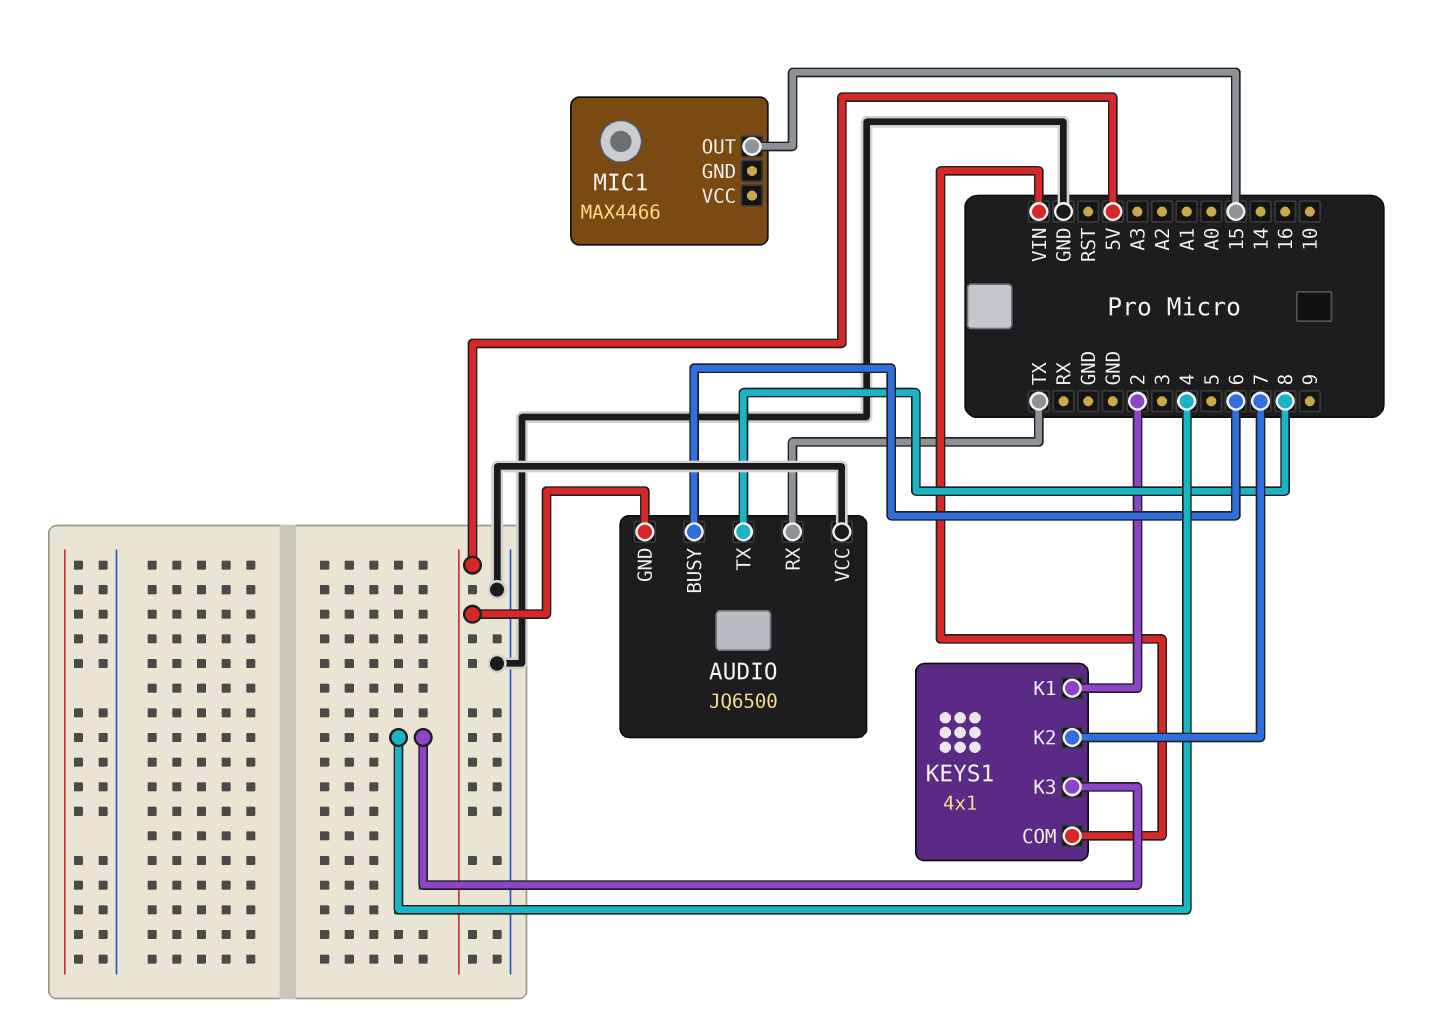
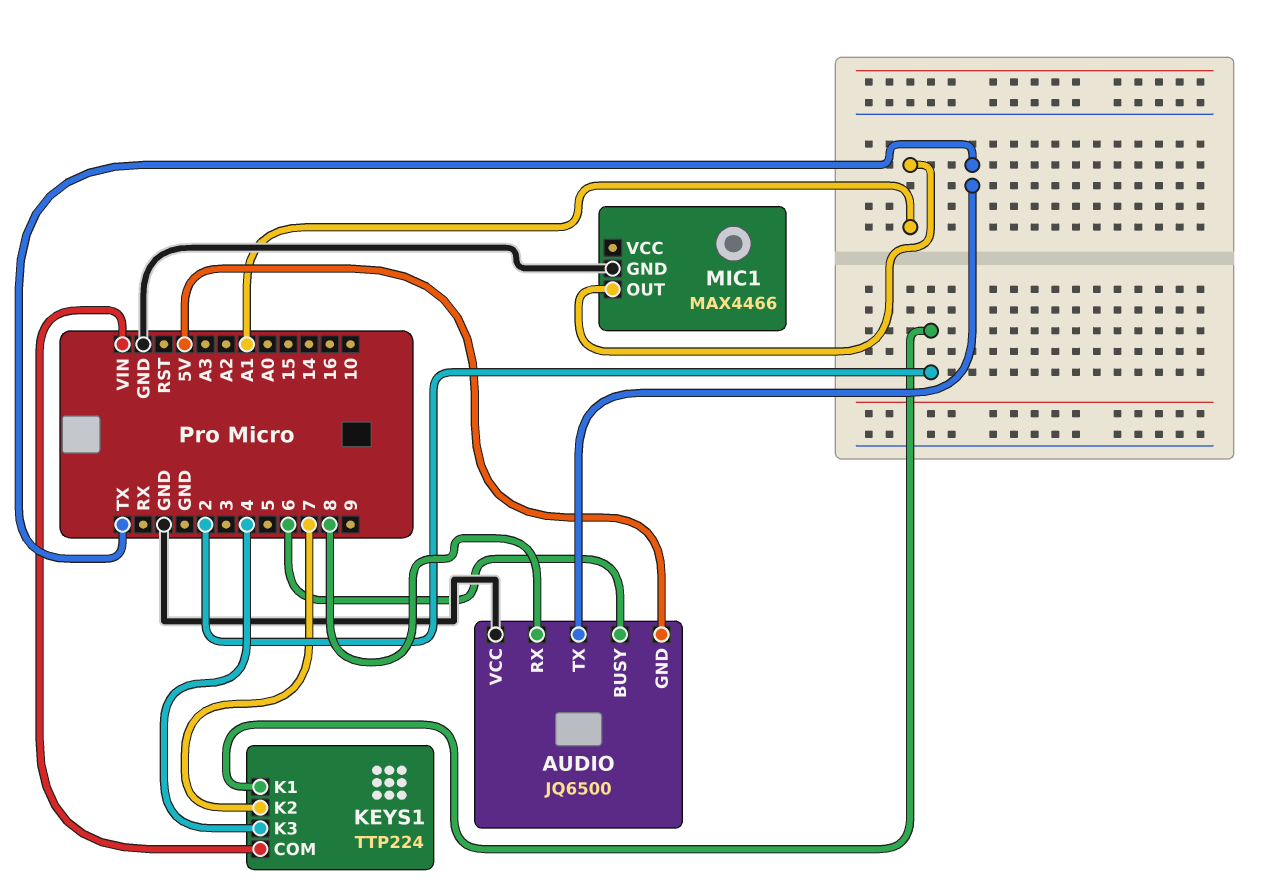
AUDIO pin RX: TX -> 8
AUDIO pin TX: 8 -> TX
KEYS1: 4x1 -> TTP224
MIC1 pin GND: none -> GND
MIC1 pin OUT: 15 -> A1

